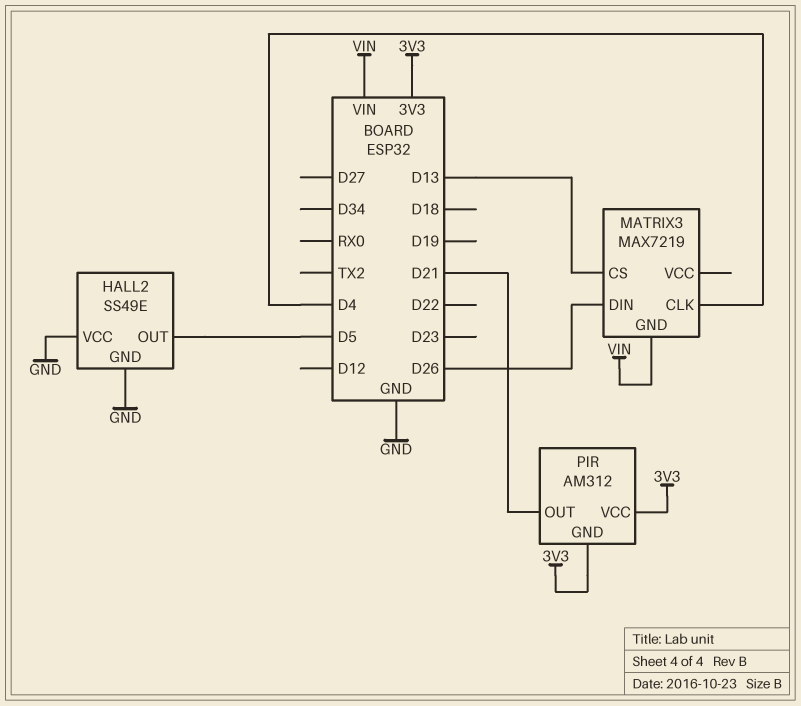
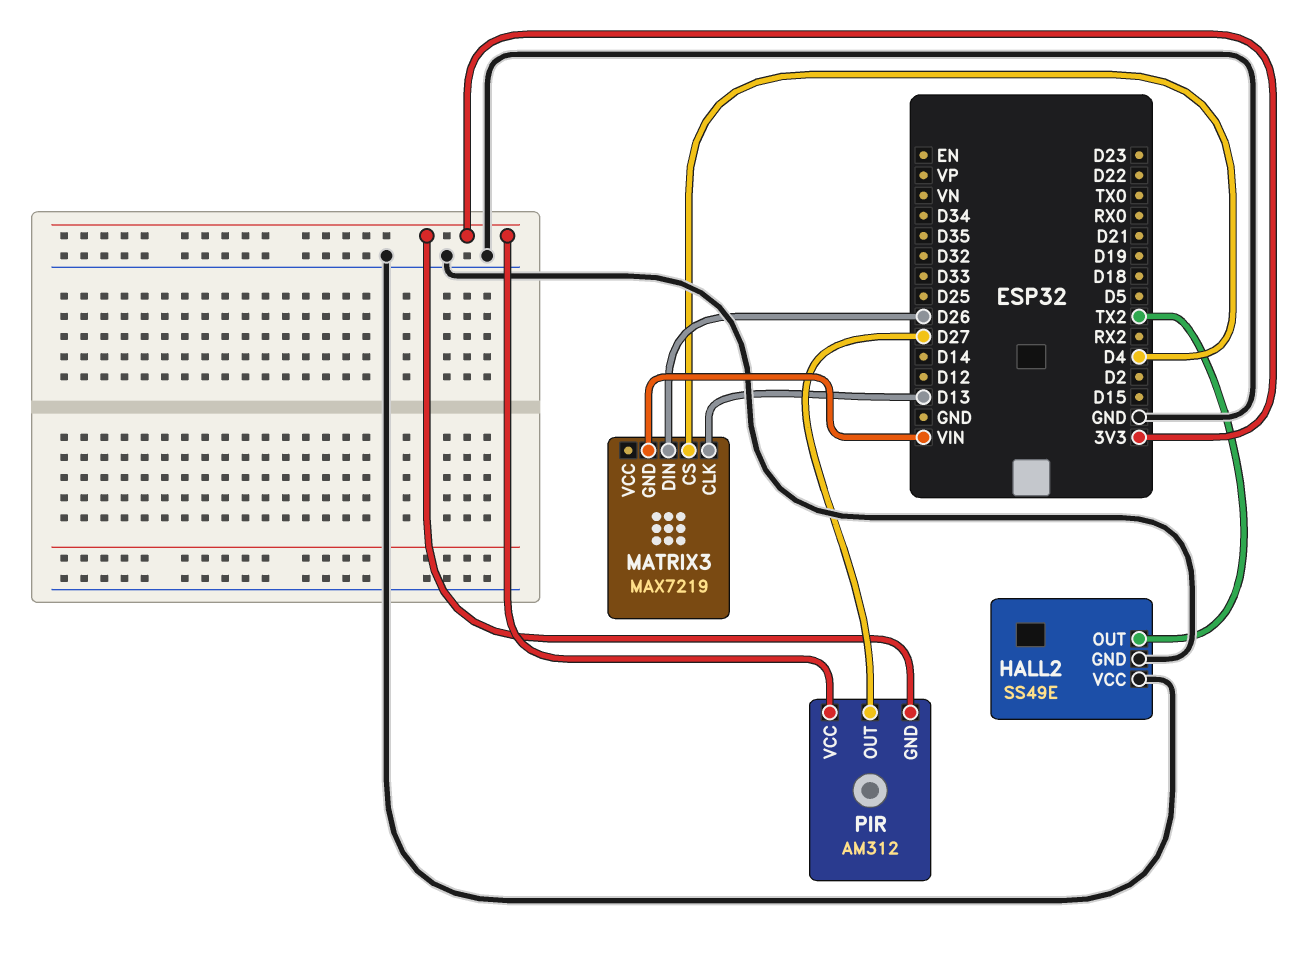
HALL2 pin OUT: D5 -> TX2
MATRIX3 pin CLK: D4 -> D13
MATRIX3 pin CS: D13 -> D4
PIR pin OUT: D21 -> D27

